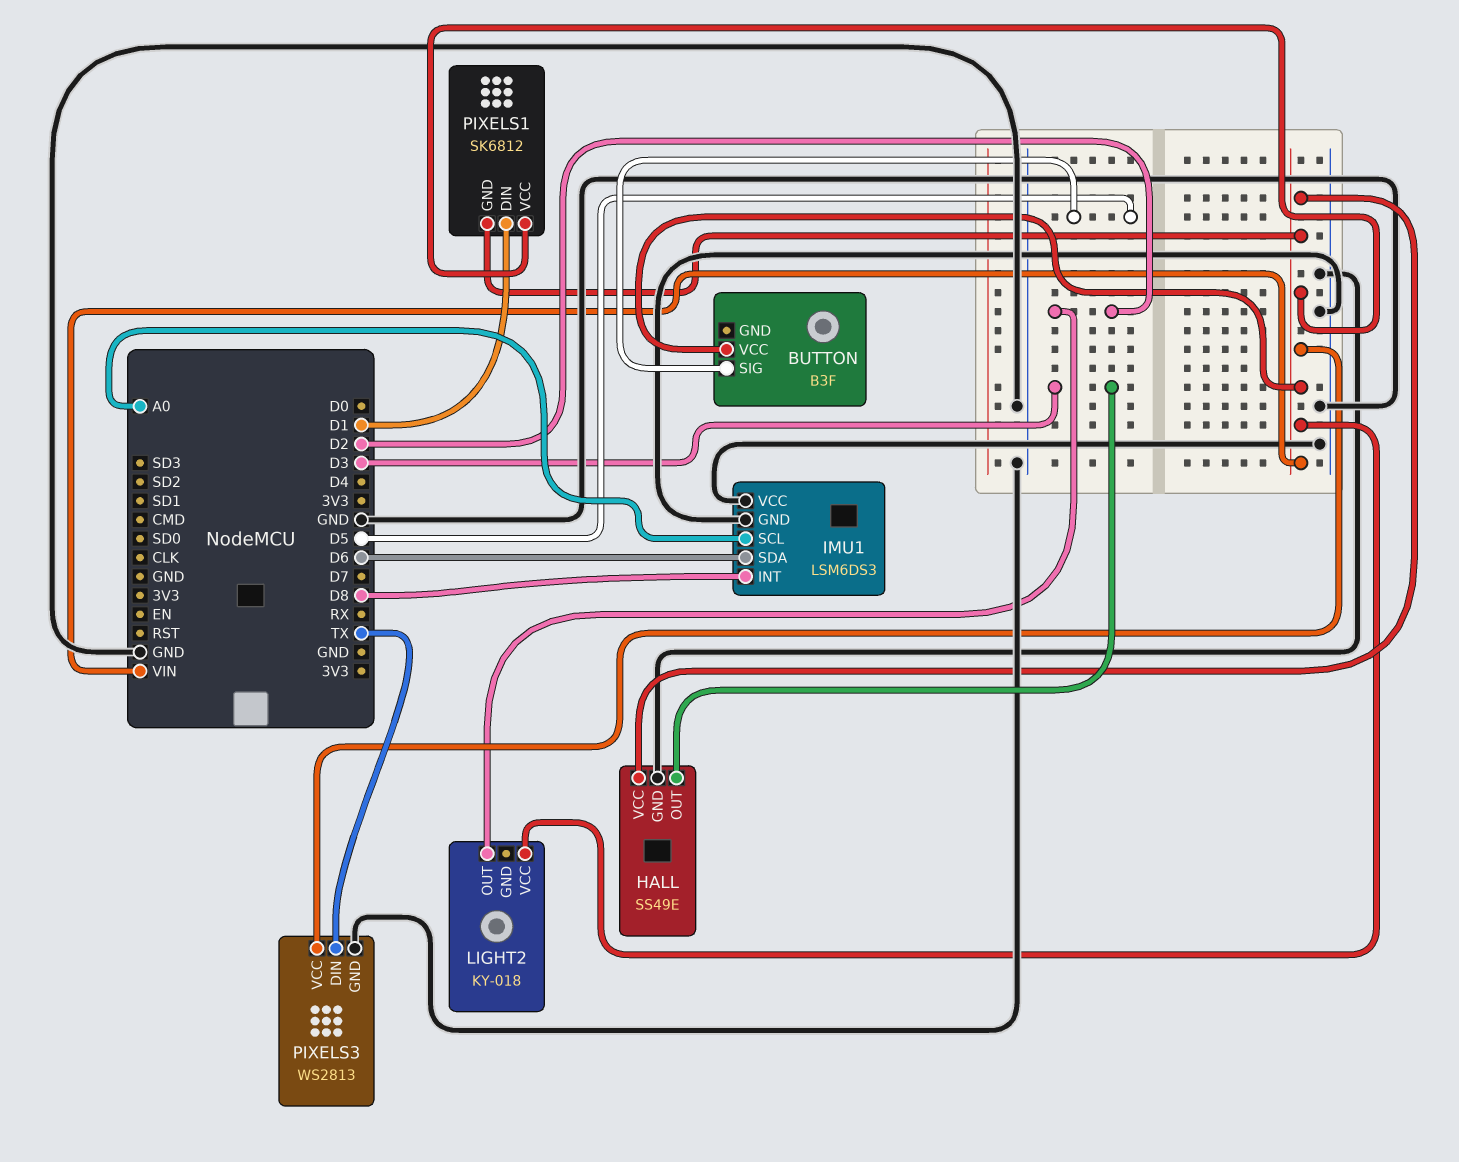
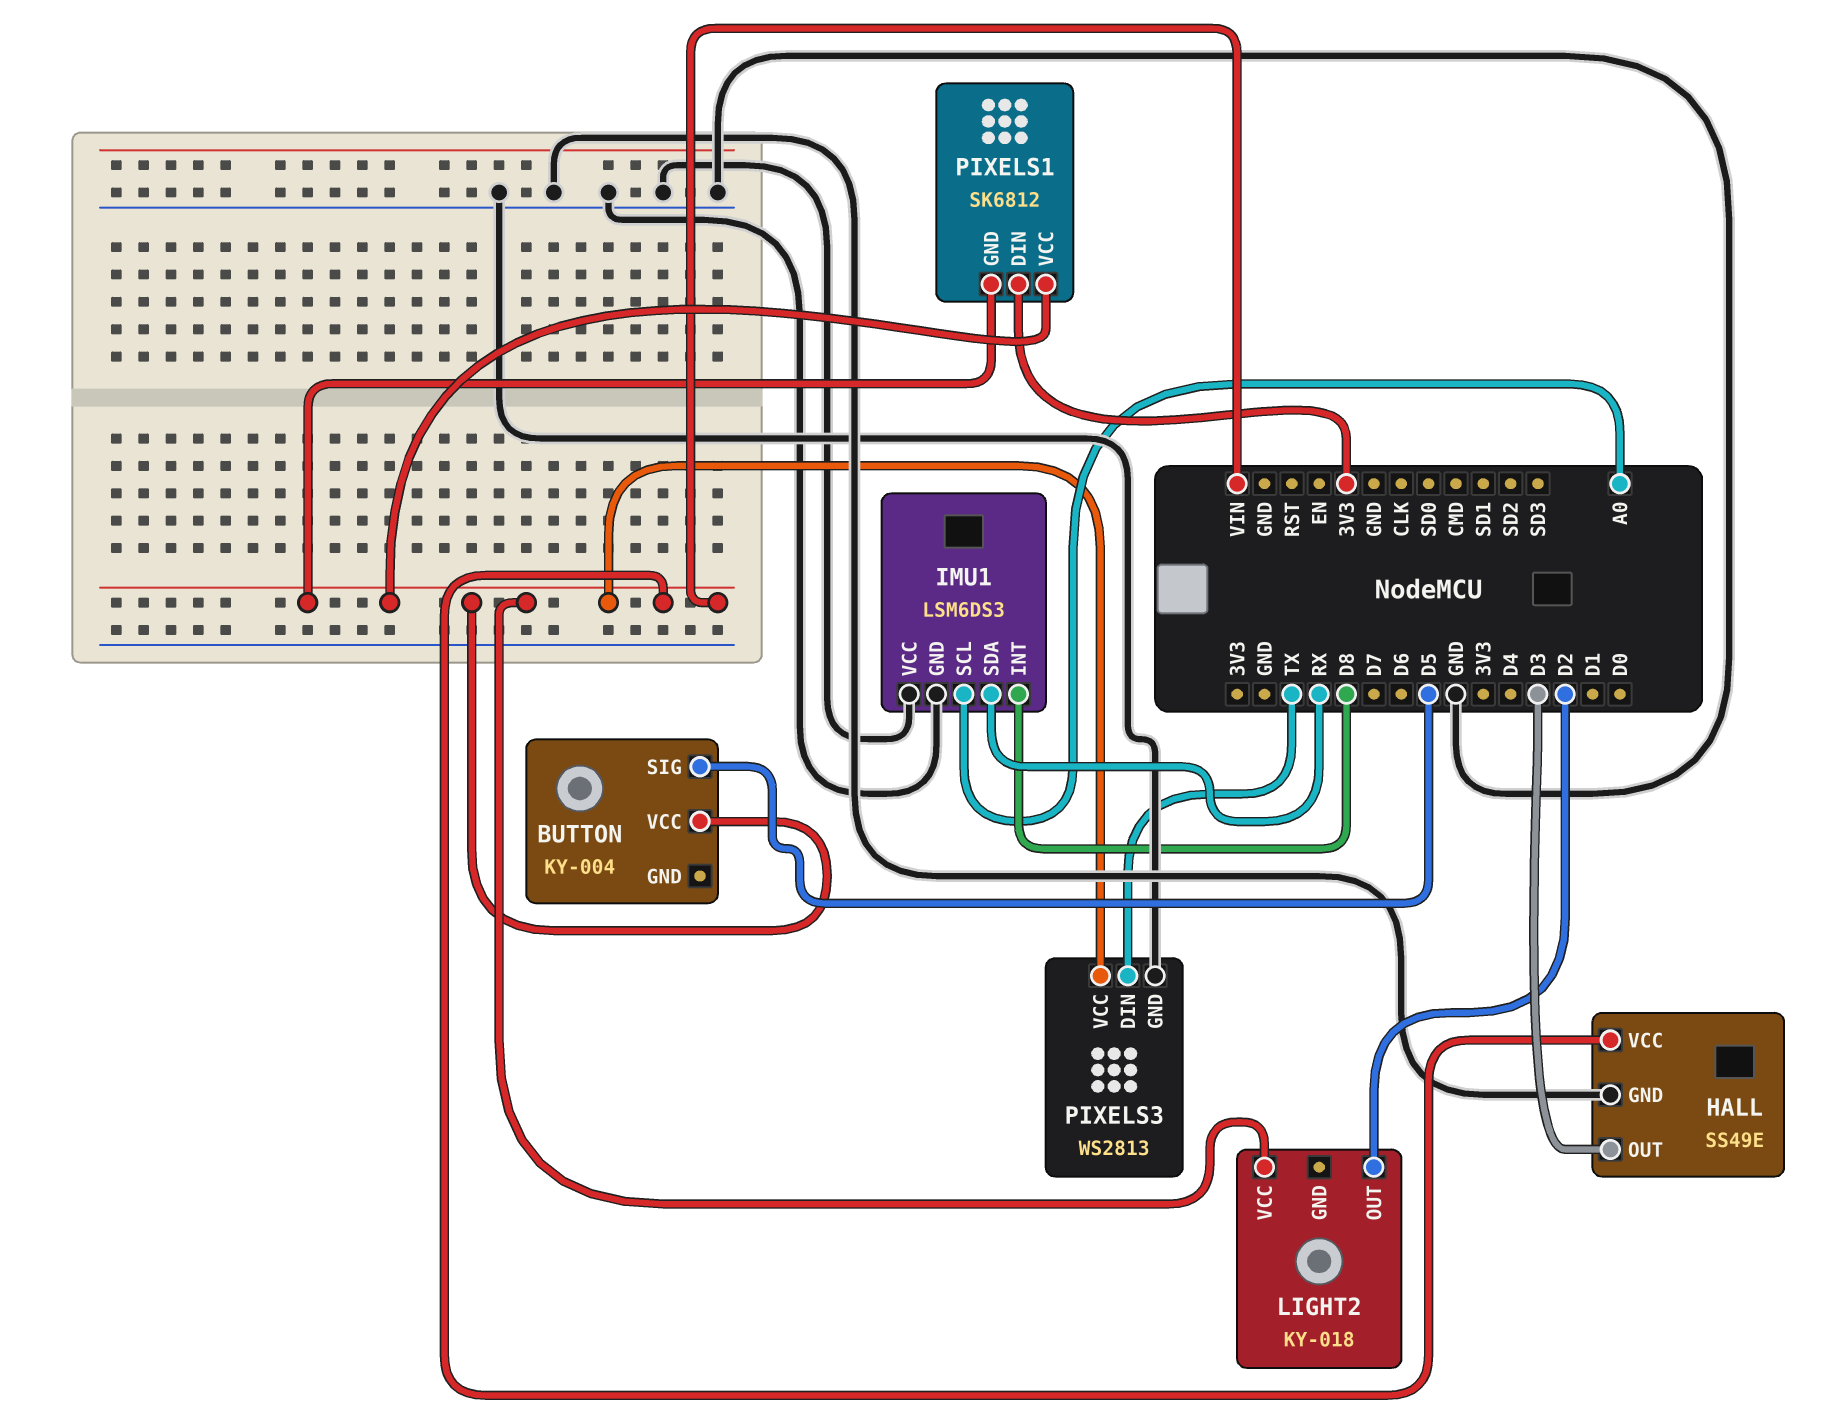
BUTTON: B3F -> KY-004
IMU1 pin SDA: D6 -> RX
PIXELS1 pin DIN: D1 -> 3V3

